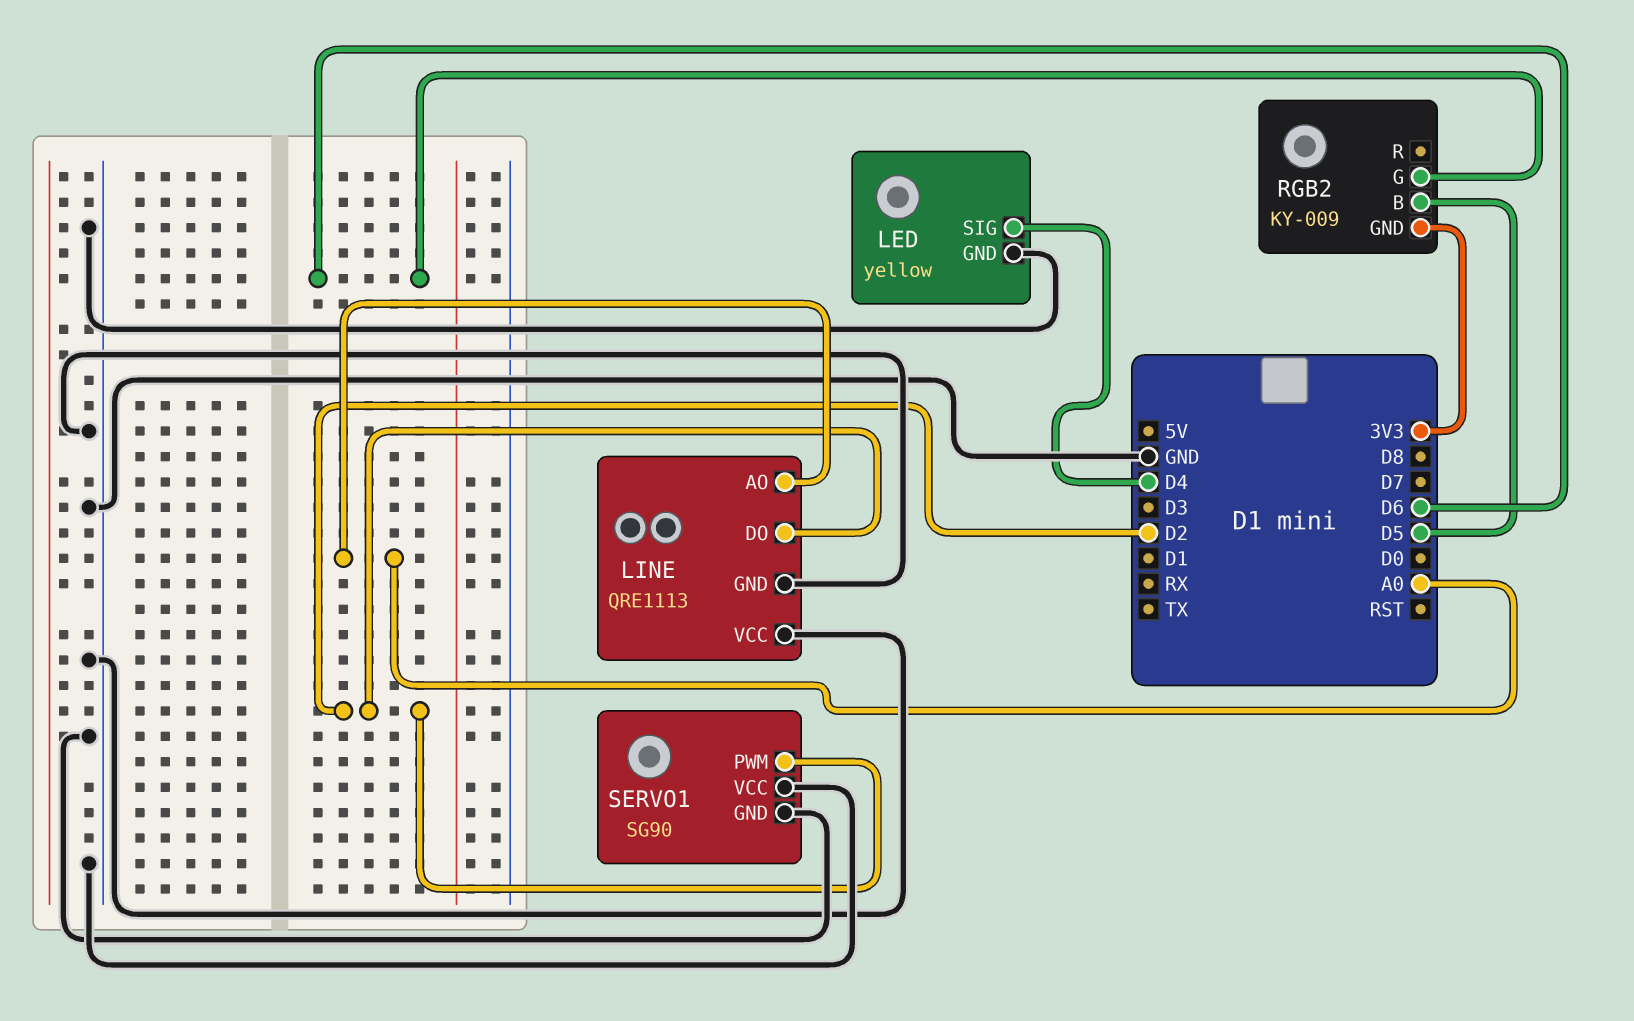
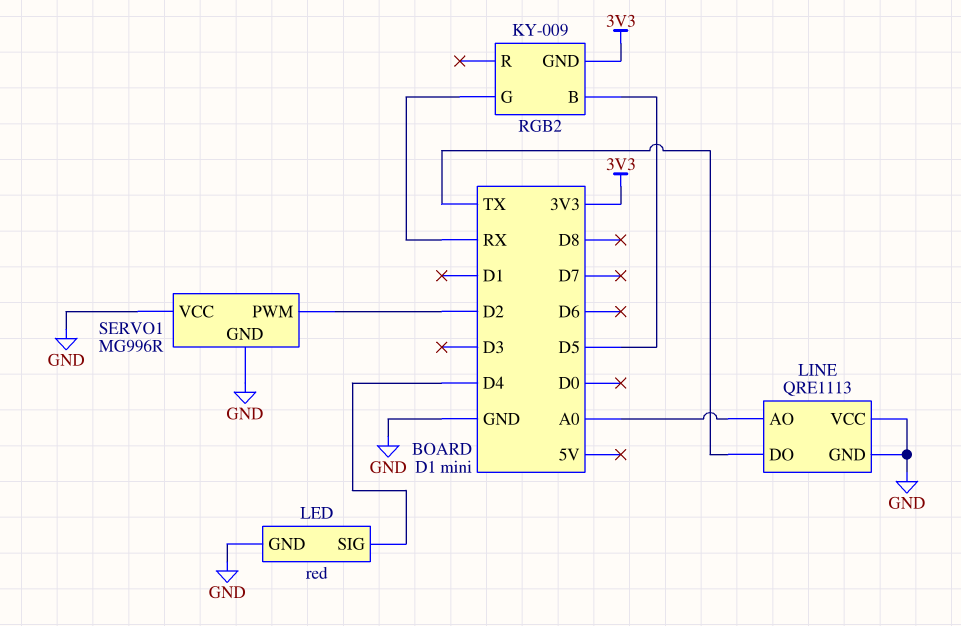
LED: yellow -> red
LINE pin DO: D2 -> TX
RGB2 pin G: D6 -> RX
SERVO1: SG90 -> MG996R

